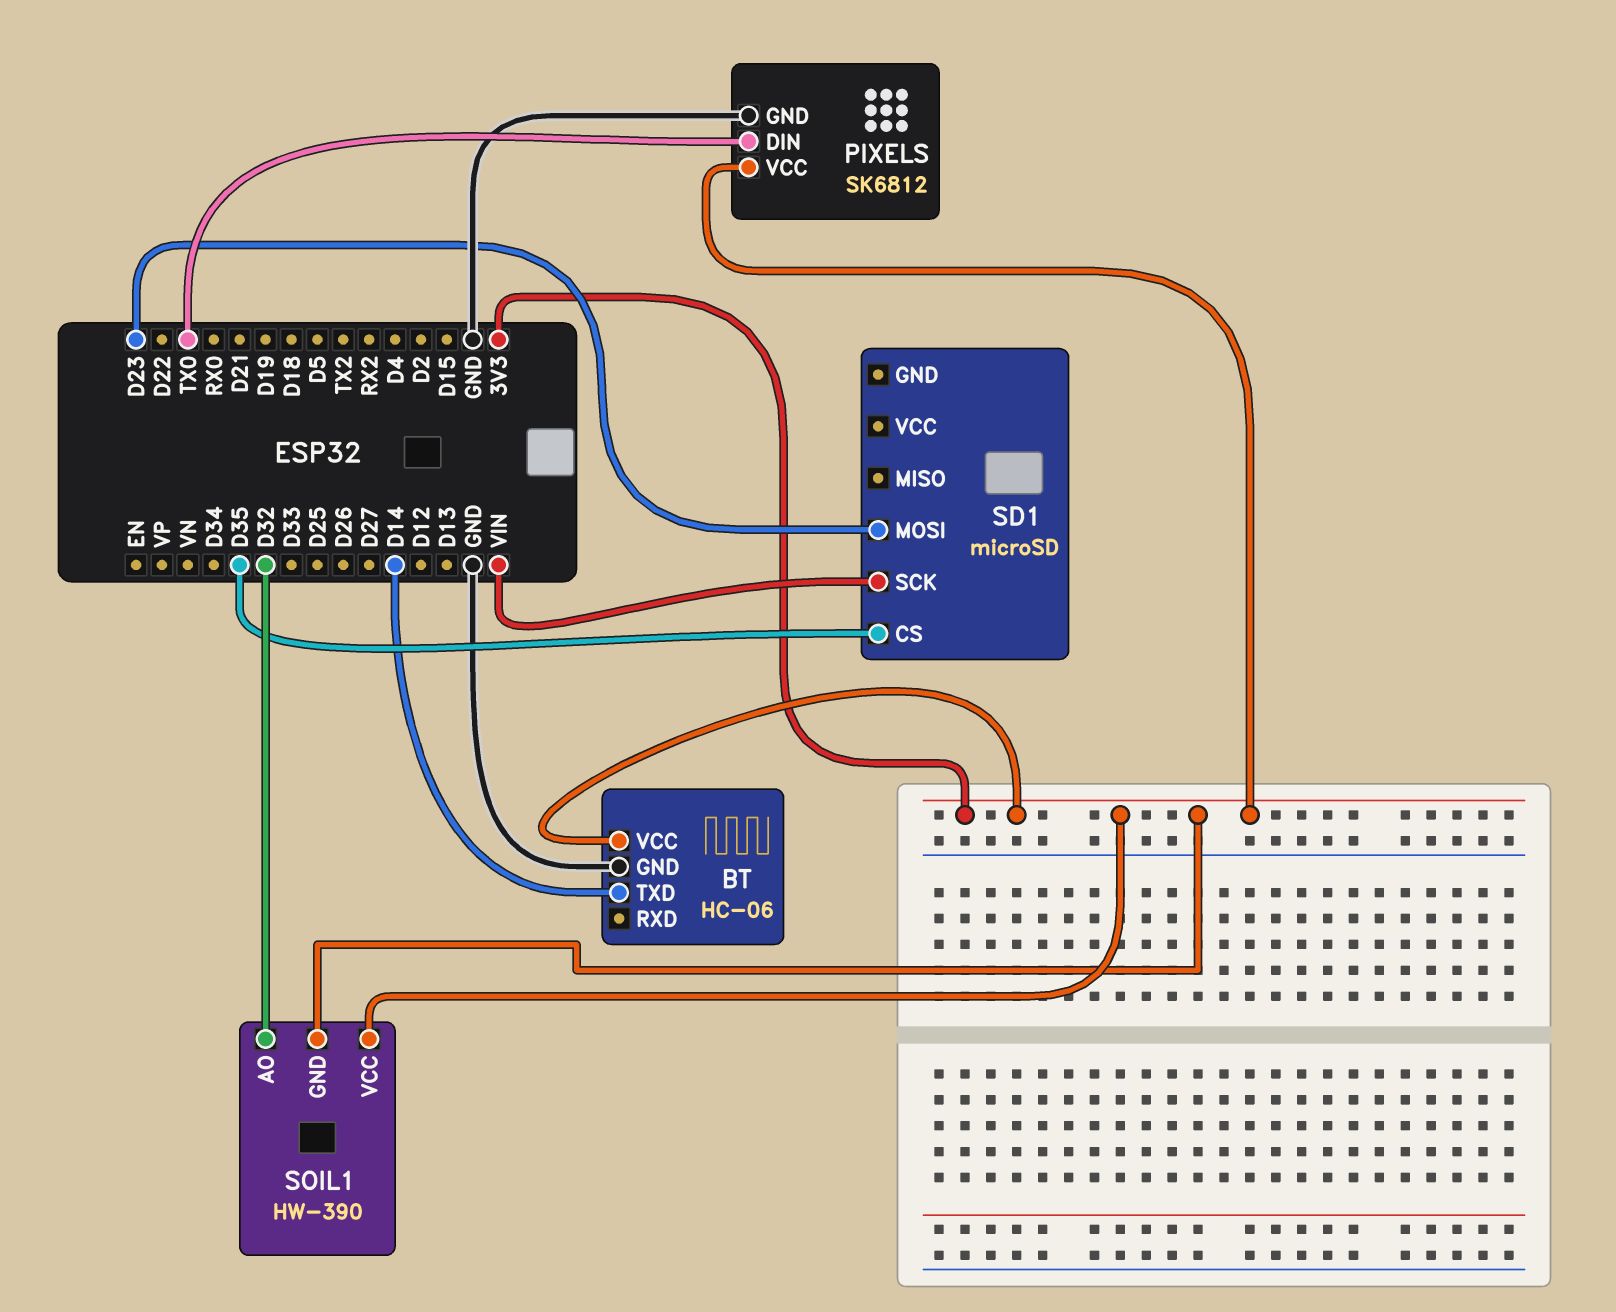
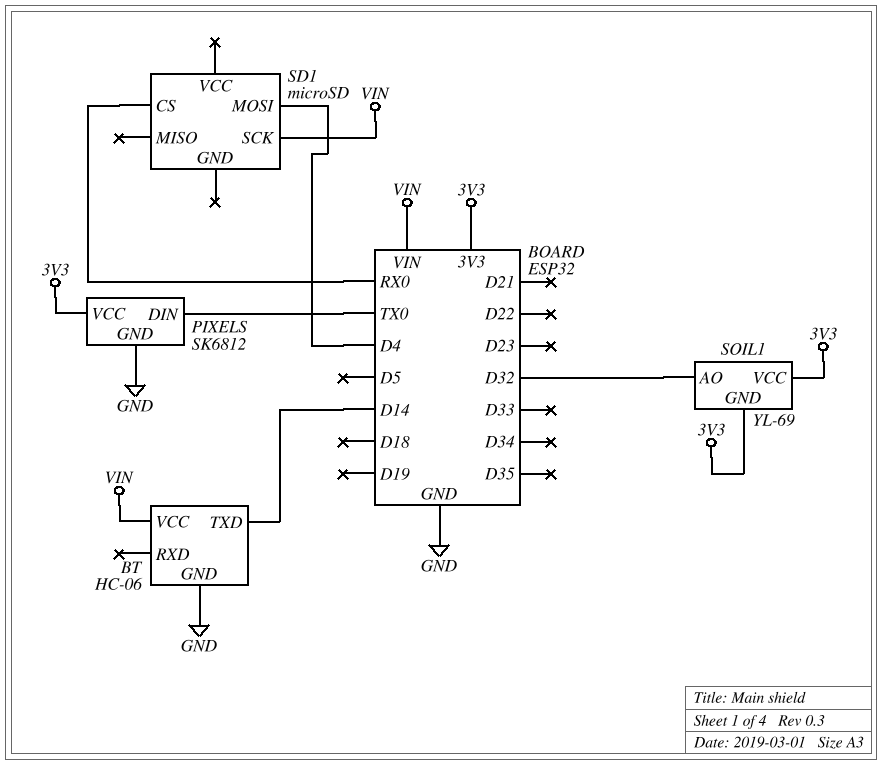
BT pin VCC: 3V3 -> VIN
SD1 pin CS: D35 -> RX0
SD1 pin MOSI: D23 -> D4
SOIL1: HW-390 -> YL-69

